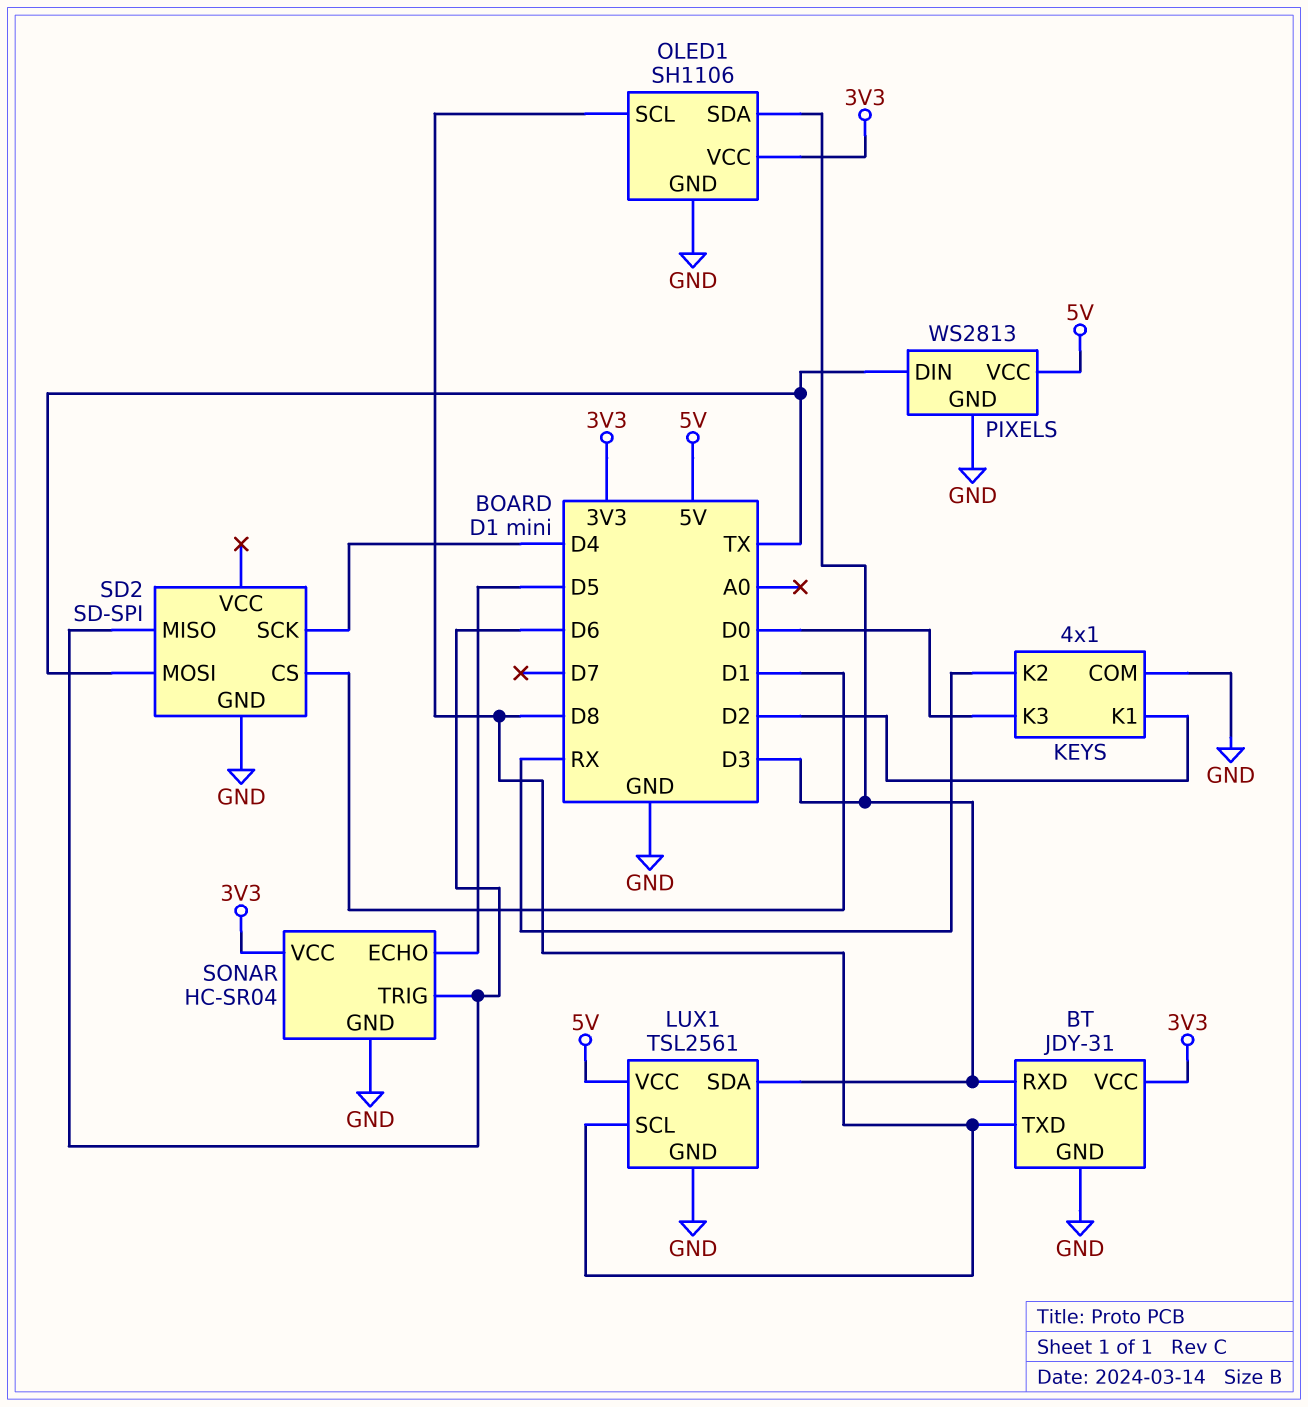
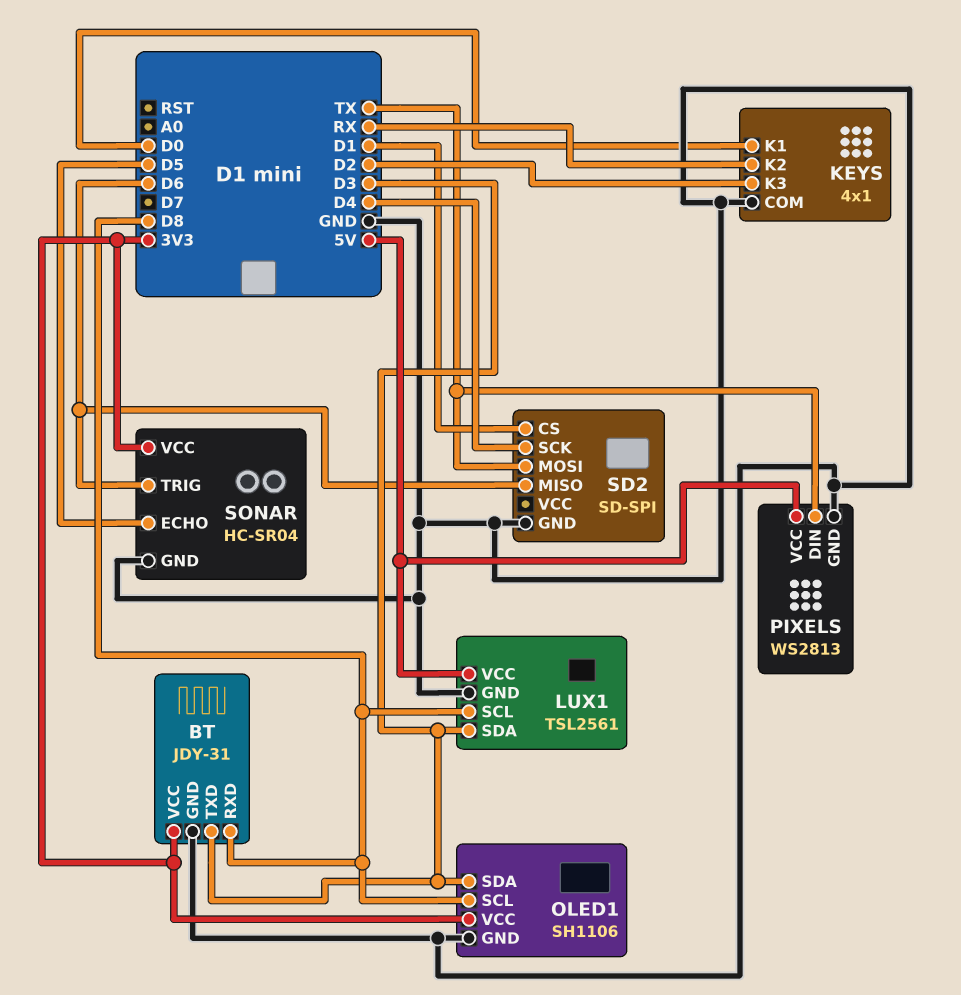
BT pin RXD: D3 -> D8
BT pin TXD: D8 -> D3
KEYS pin K1: D2 -> D0
KEYS pin K3: D0 -> D2

